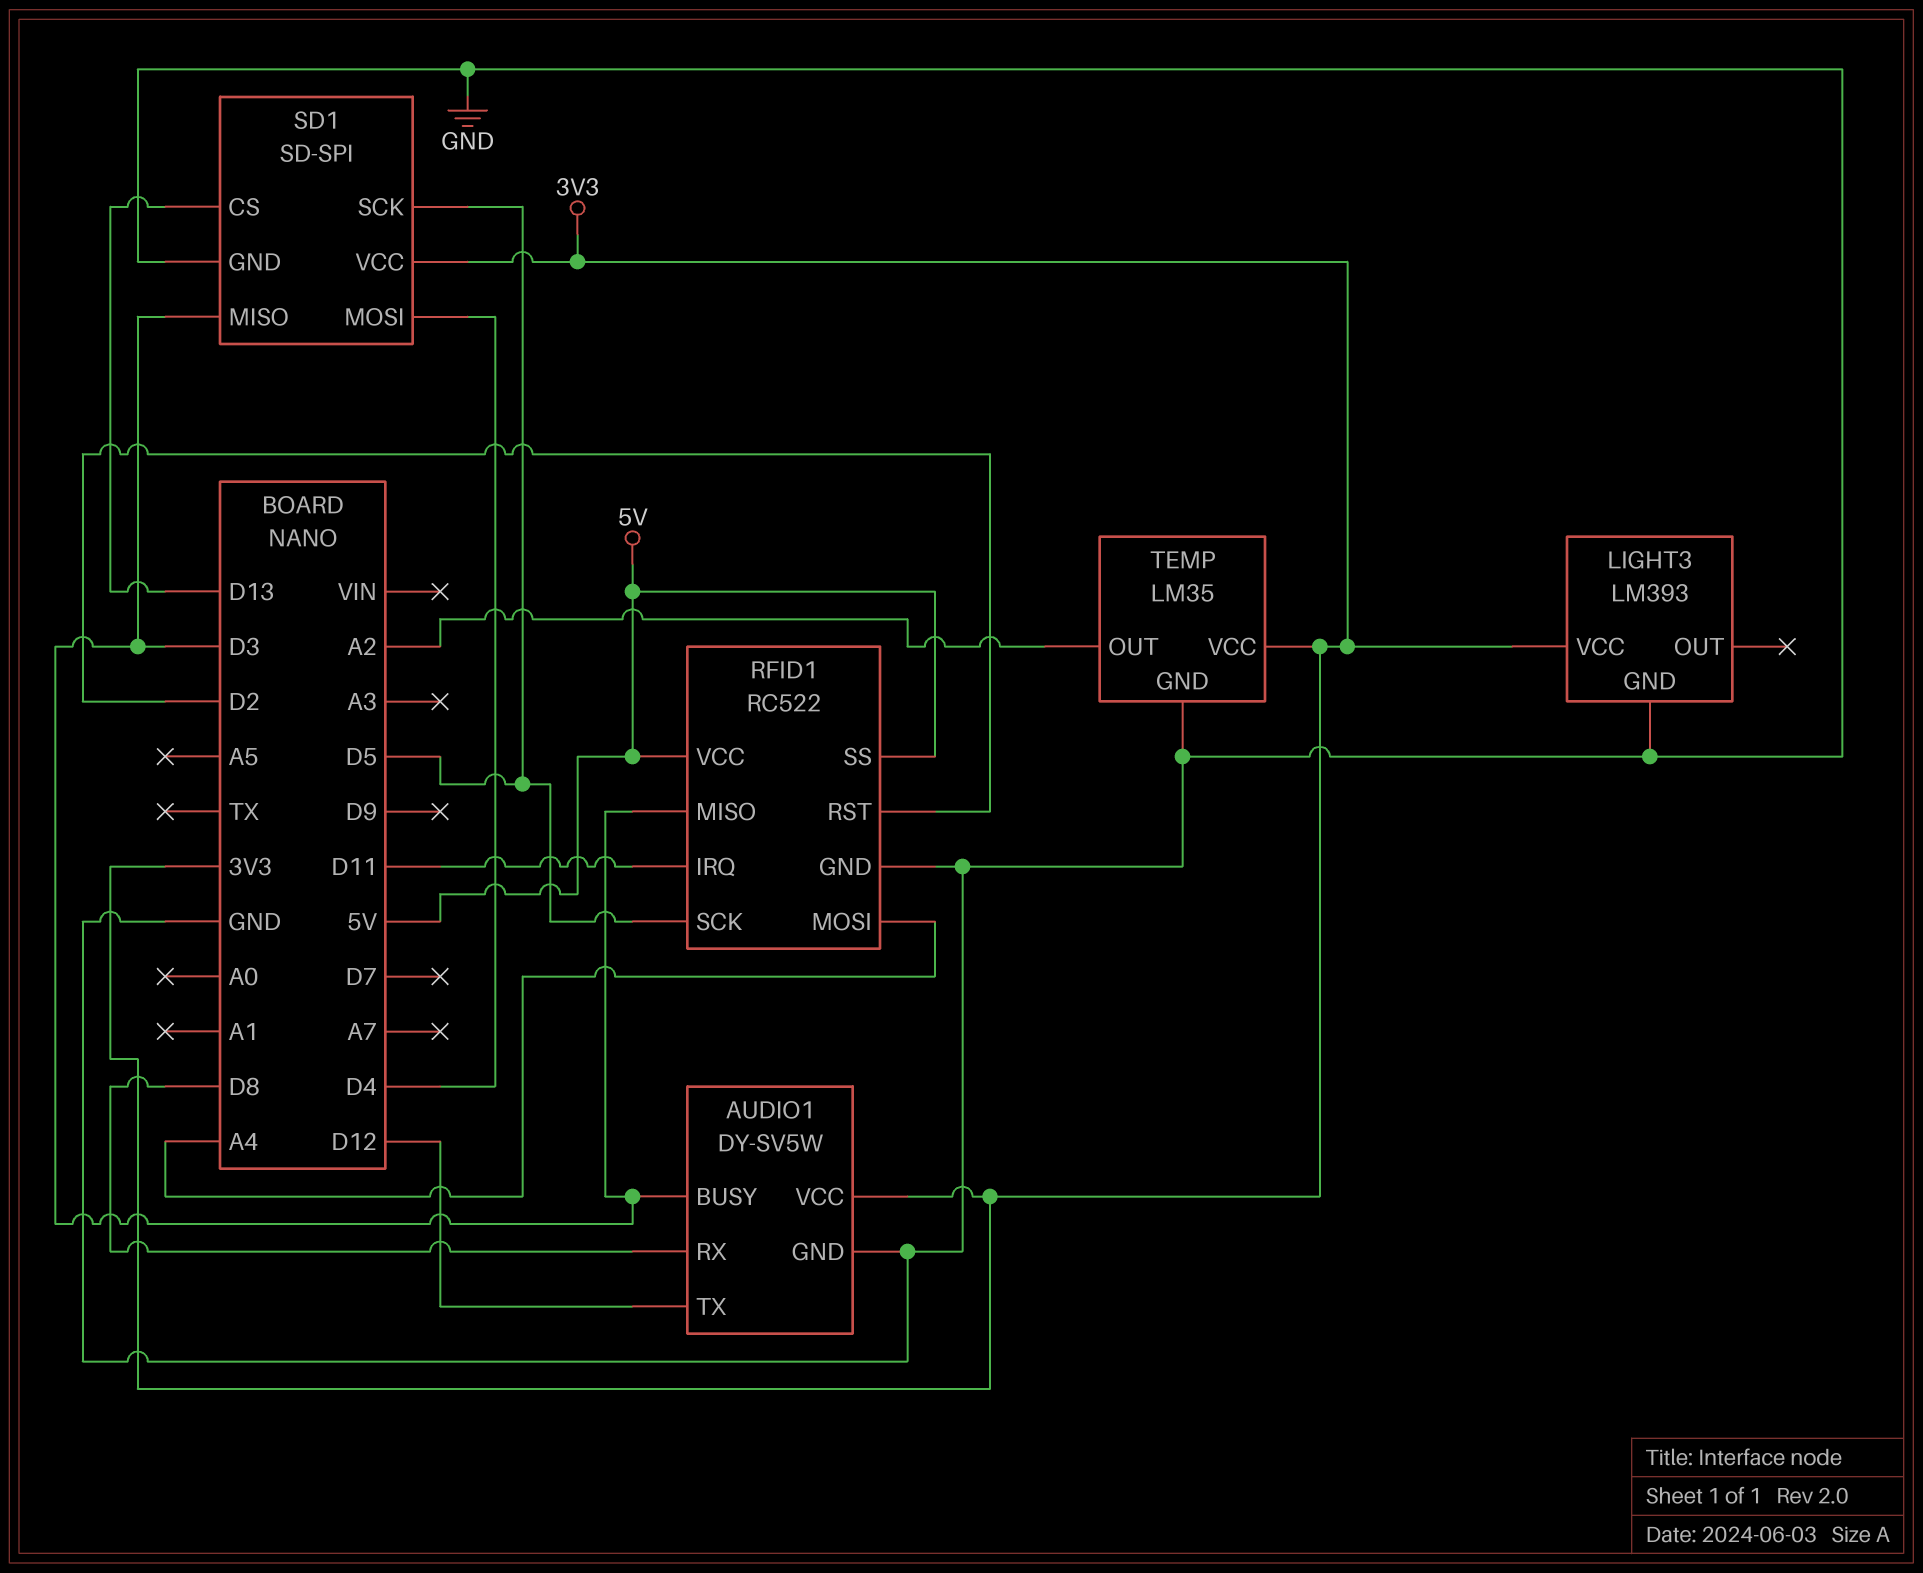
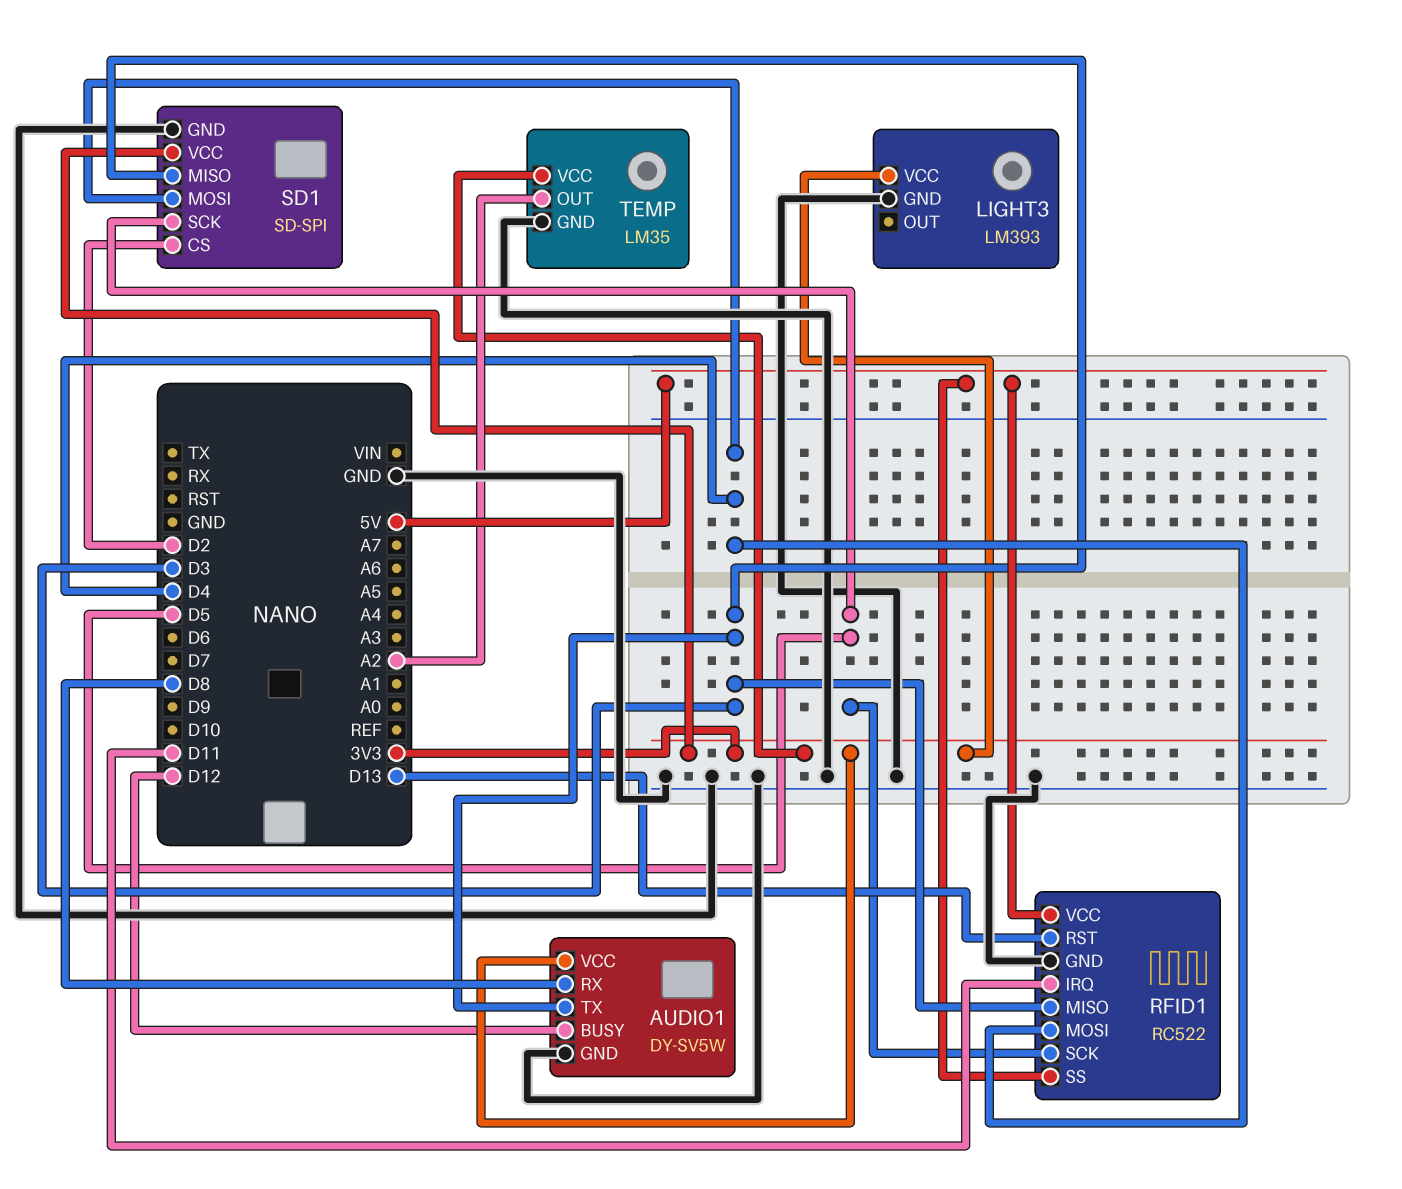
AUDIO1 pin BUSY: D3 -> D12
AUDIO1 pin TX: D12 -> D3
RFID1 pin MOSI: A4 -> D4
RFID1 pin RST: D2 -> D13
SD1 pin CS: D13 -> D2

